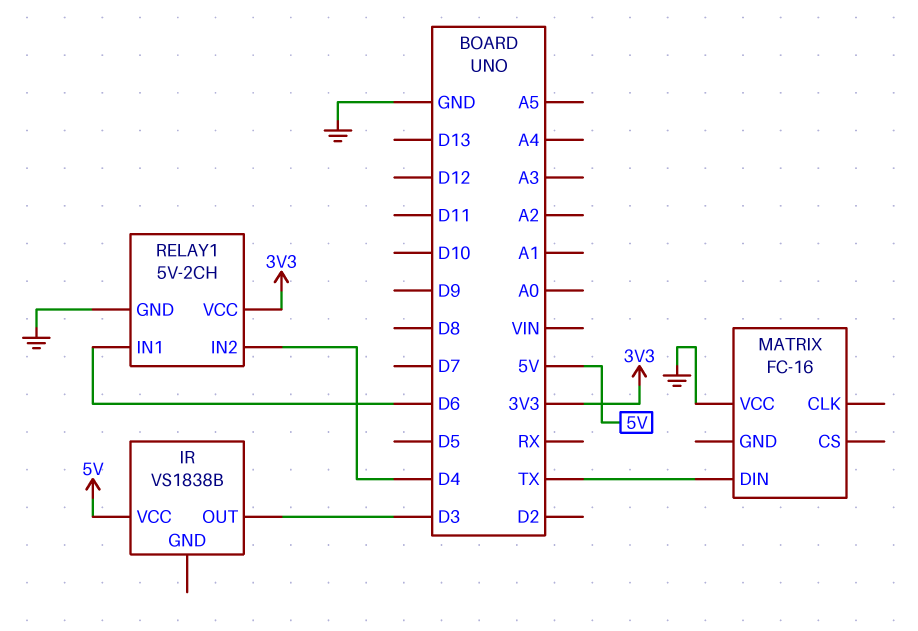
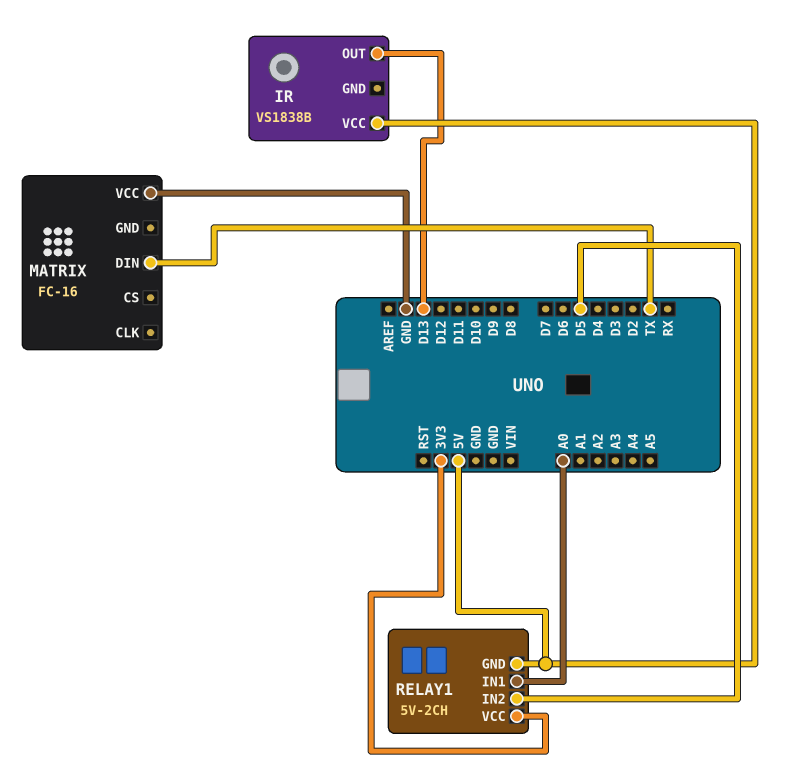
IR pin OUT: D3 -> D13
RELAY1 pin GND: GND -> 5V
RELAY1 pin IN1: D6 -> A0
RELAY1 pin IN2: D4 -> D5

